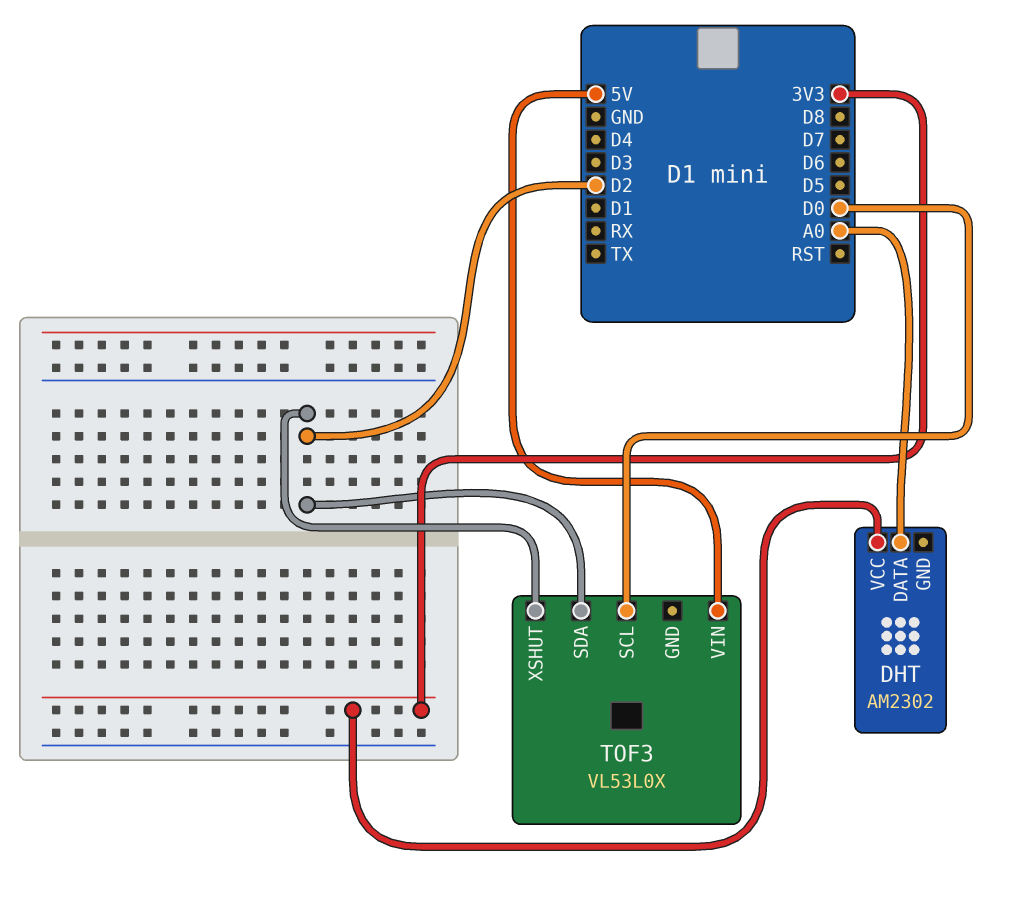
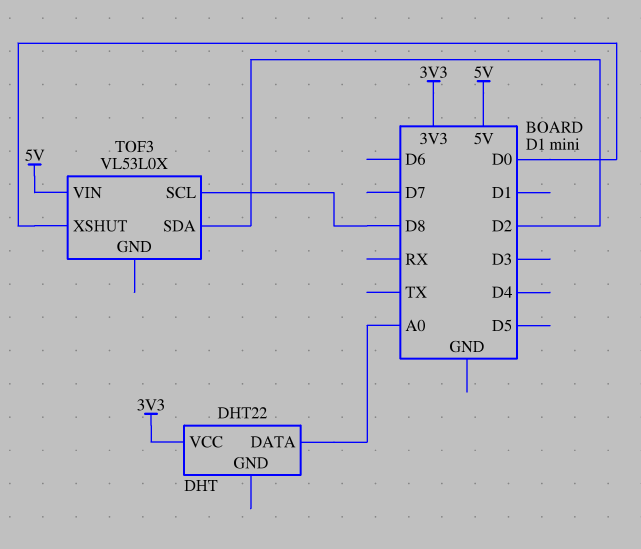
DHT: AM2302 -> DHT22
TOF3 pin SCL: D0 -> D8
TOF3 pin XSHUT: D2 -> D0

